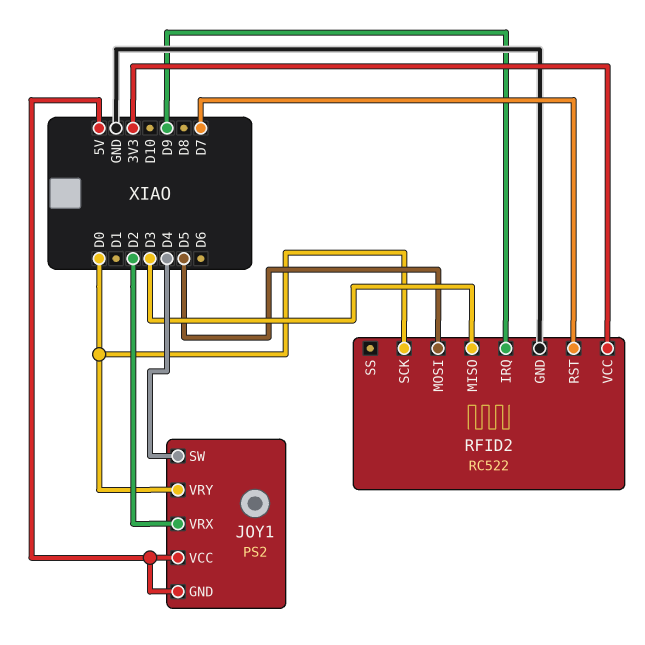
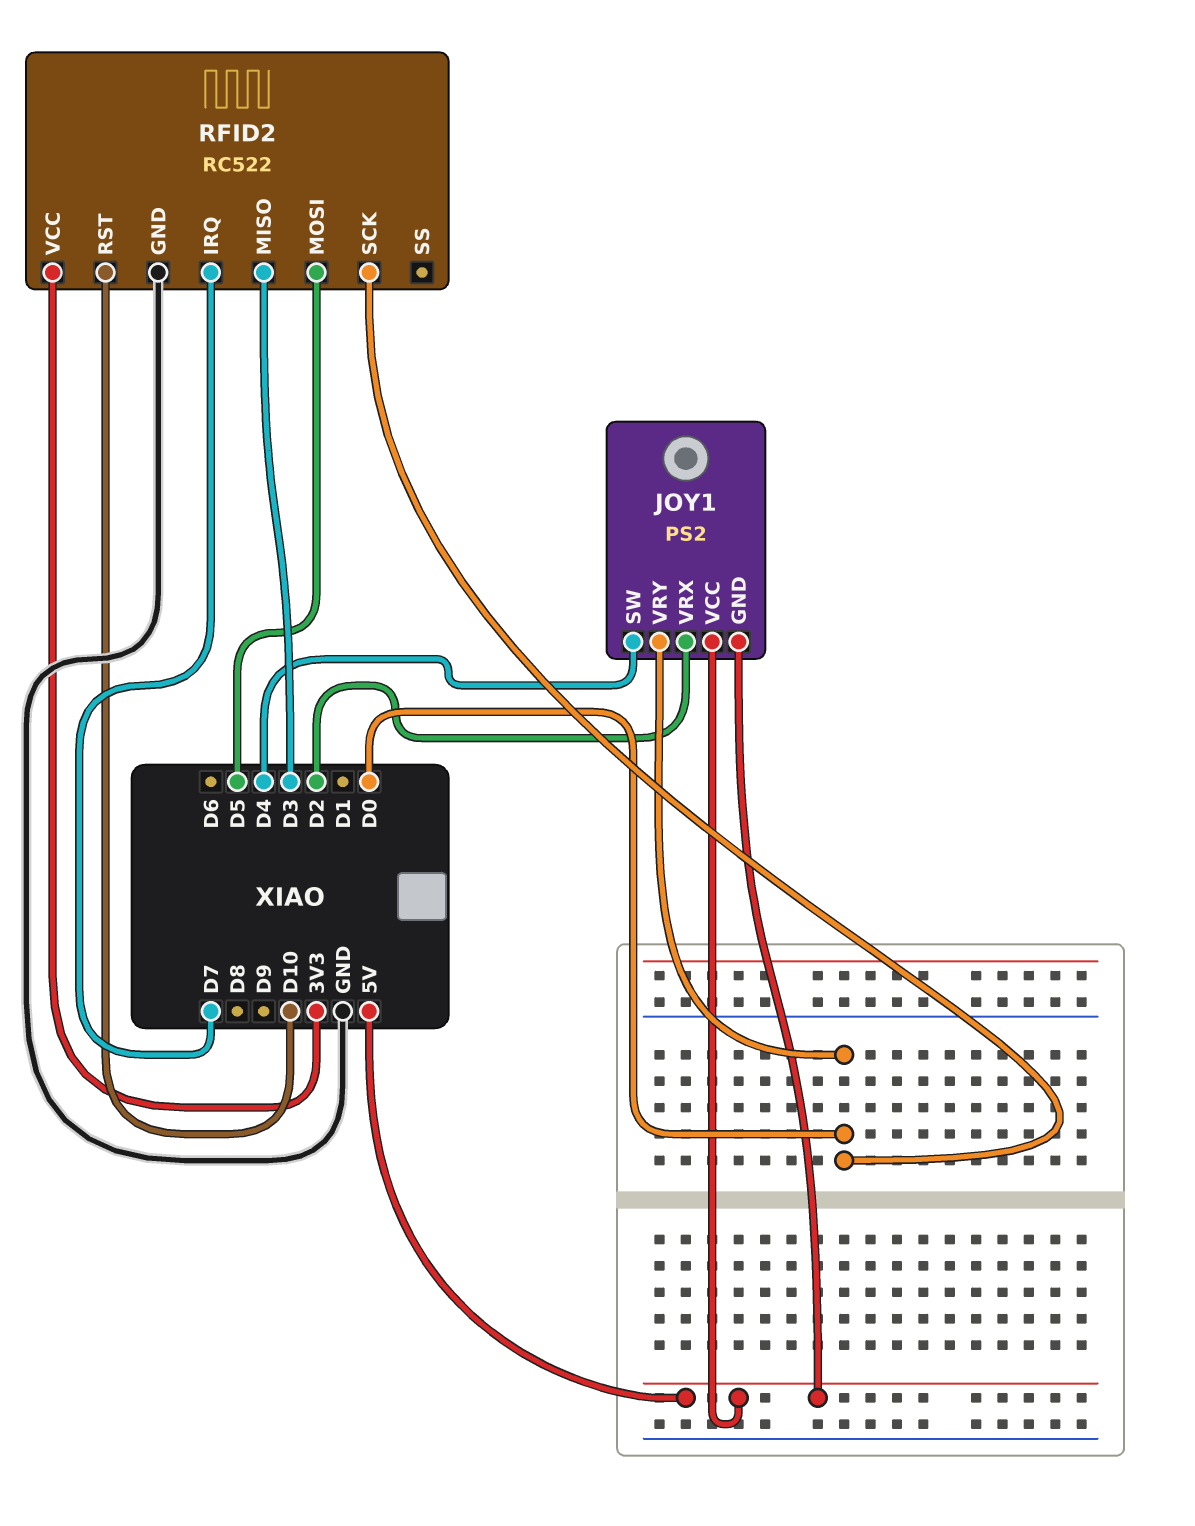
RFID2 pin IRQ: D9 -> D7
RFID2 pin RST: D7 -> D10

